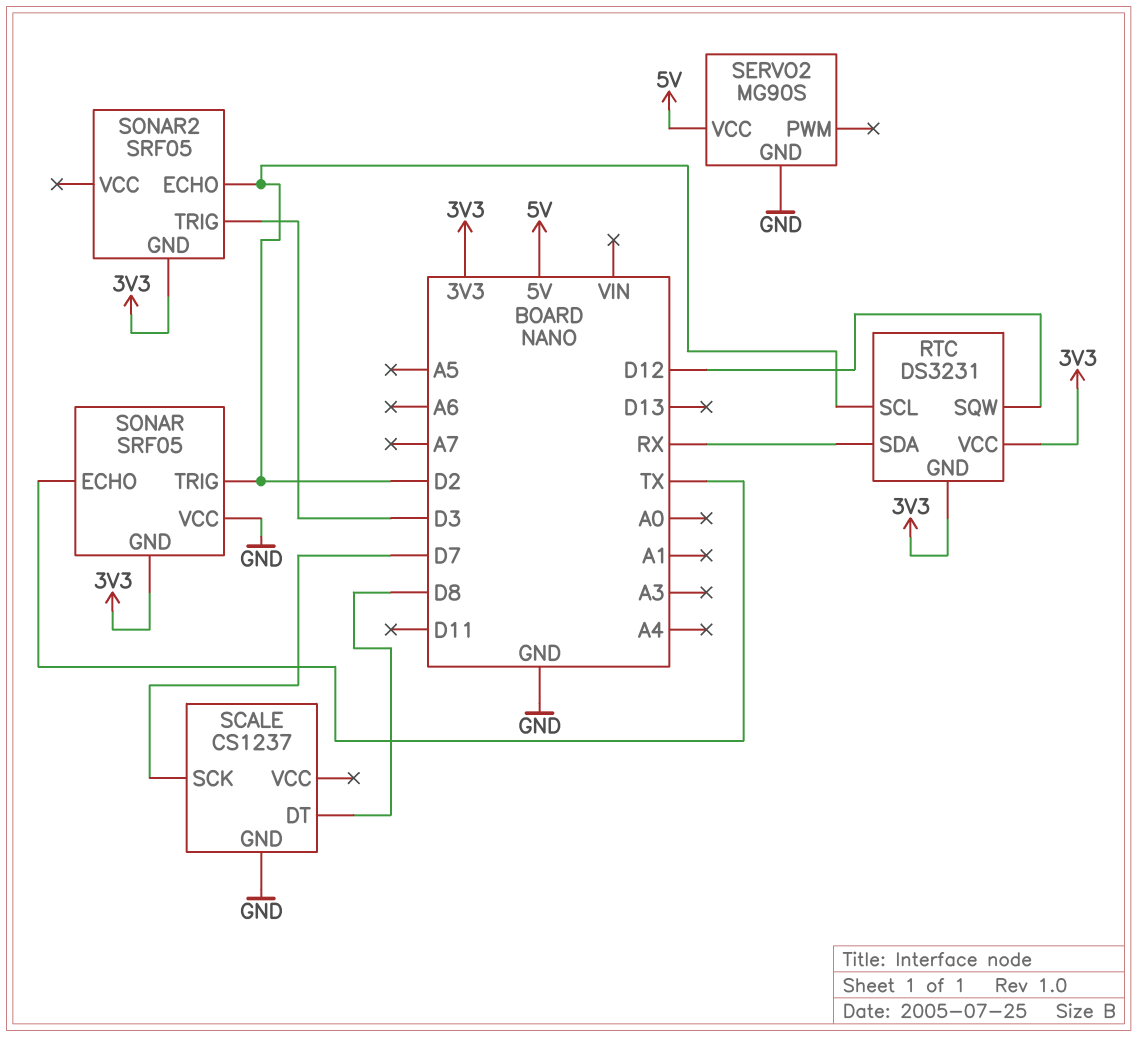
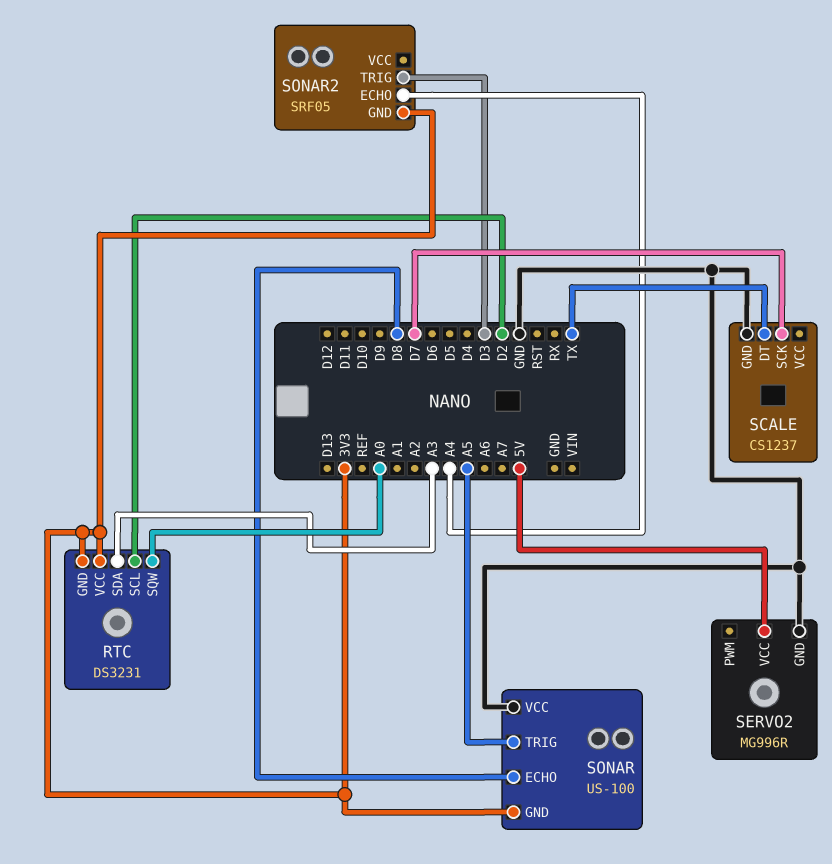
RTC pin SDA: RX -> A3
RTC pin SQW: D12 -> A0
SCALE pin DT: D8 -> TX
SERVO2: MG90S -> MG996R
SONAR: SRF05 -> US-100
SONAR pin ECHO: TX -> D8
SONAR pin TRIG: D2 -> A5
SONAR2 pin ECHO: D2 -> A4

